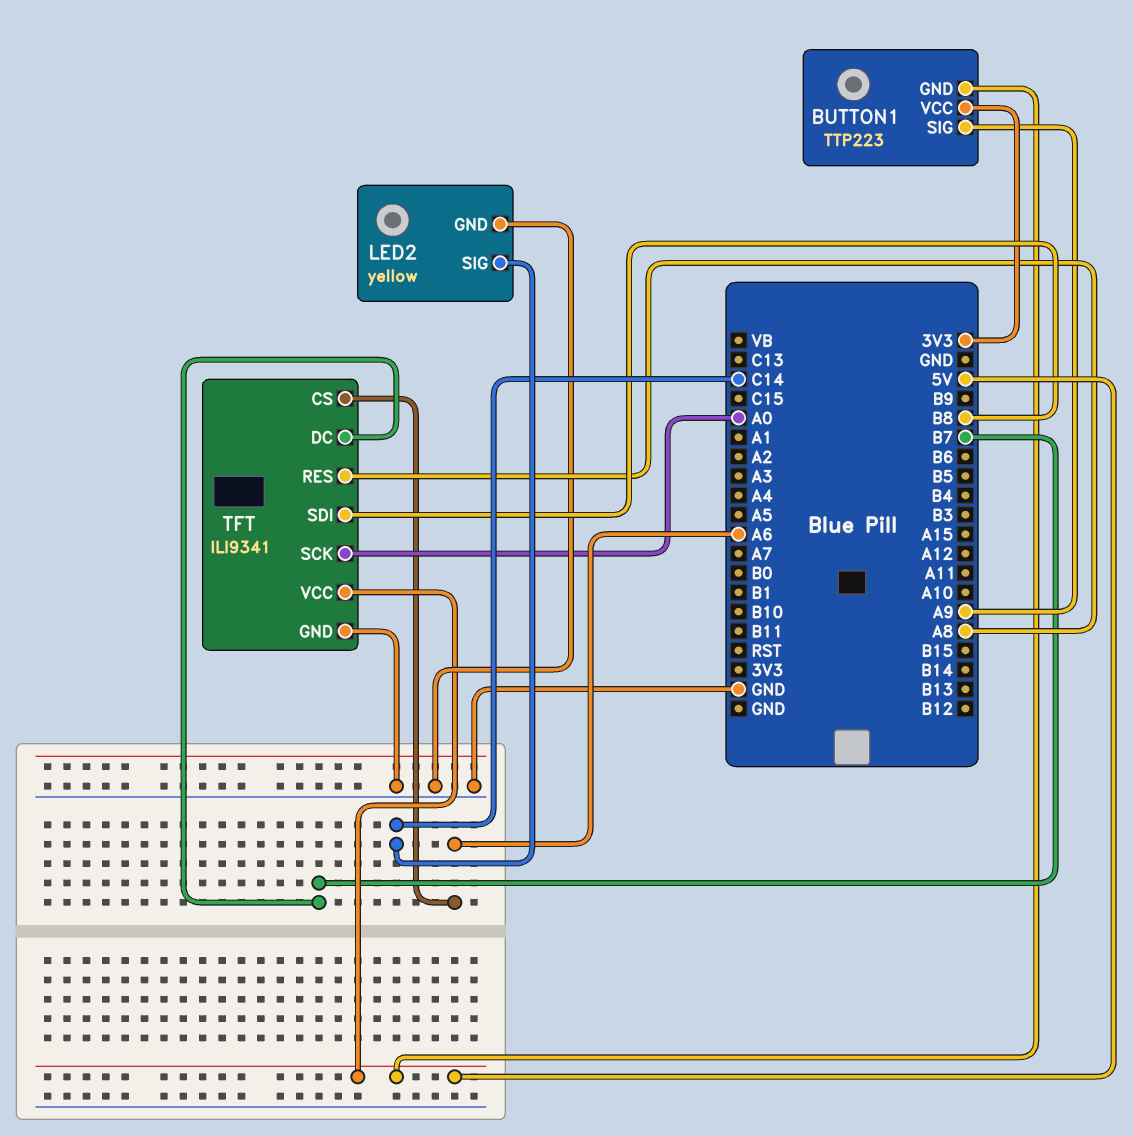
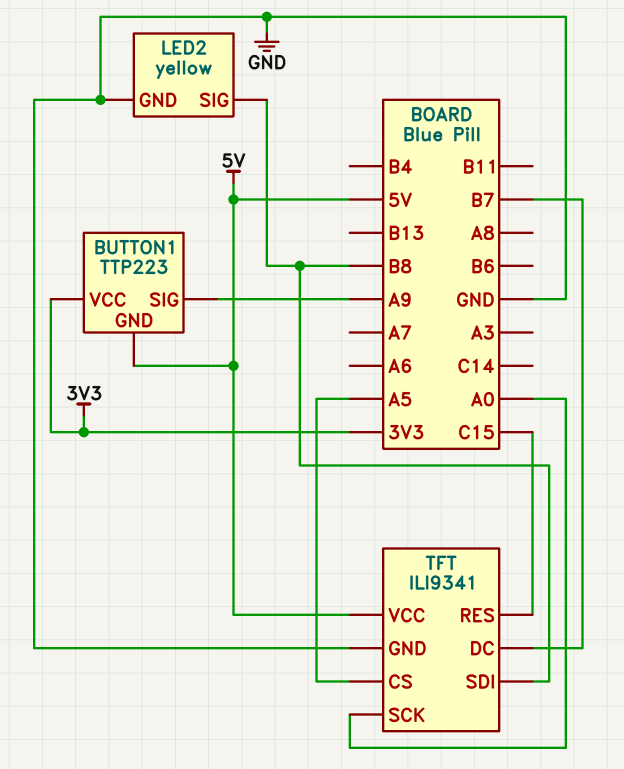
LED2 pin SIG: C14 -> B8
TFT pin CS: A6 -> A5
TFT pin RES: A8 -> C15

